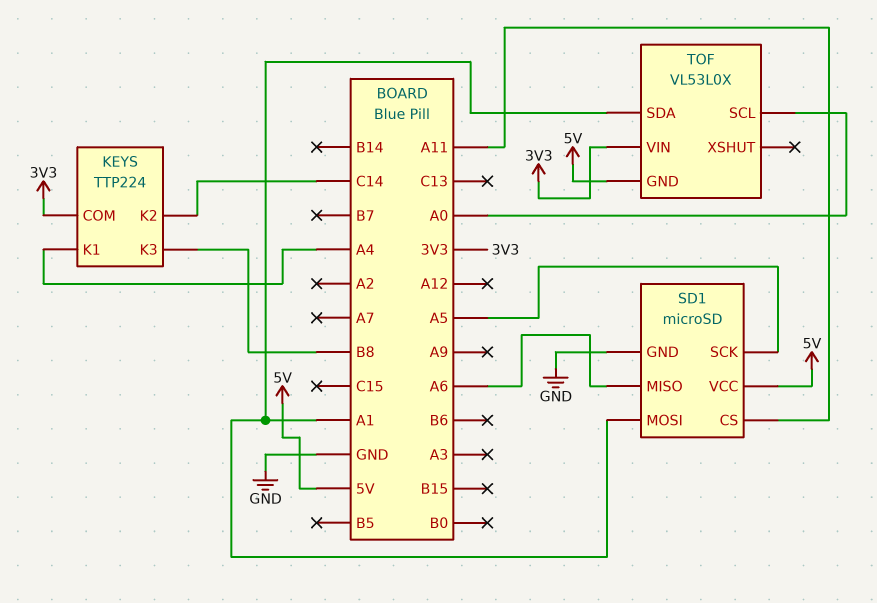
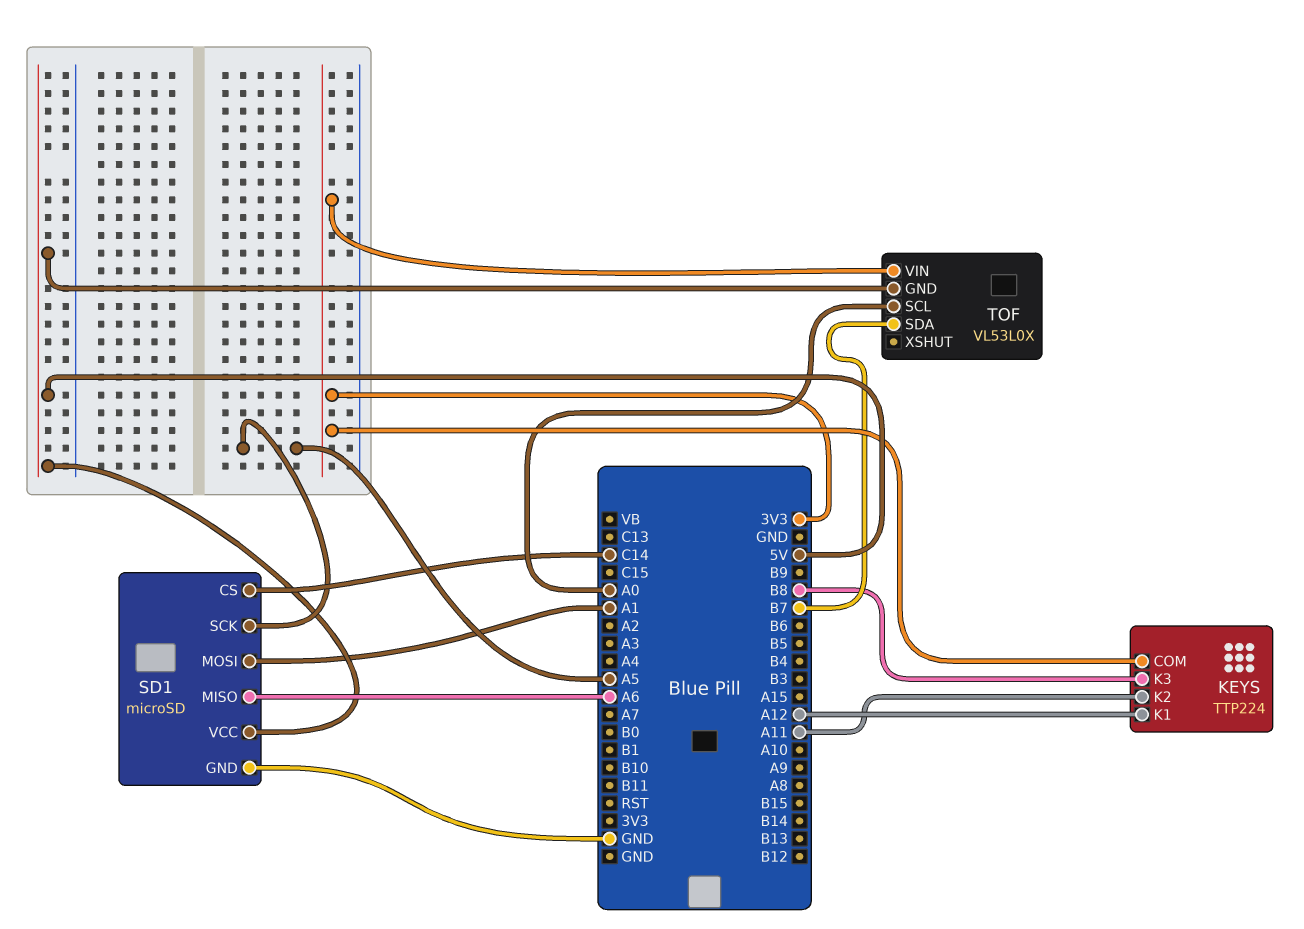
KEYS pin K1: A4 -> A12
KEYS pin K2: C14 -> A11
SD1 pin CS: A11 -> C14
TOF pin SDA: A1 -> B7

